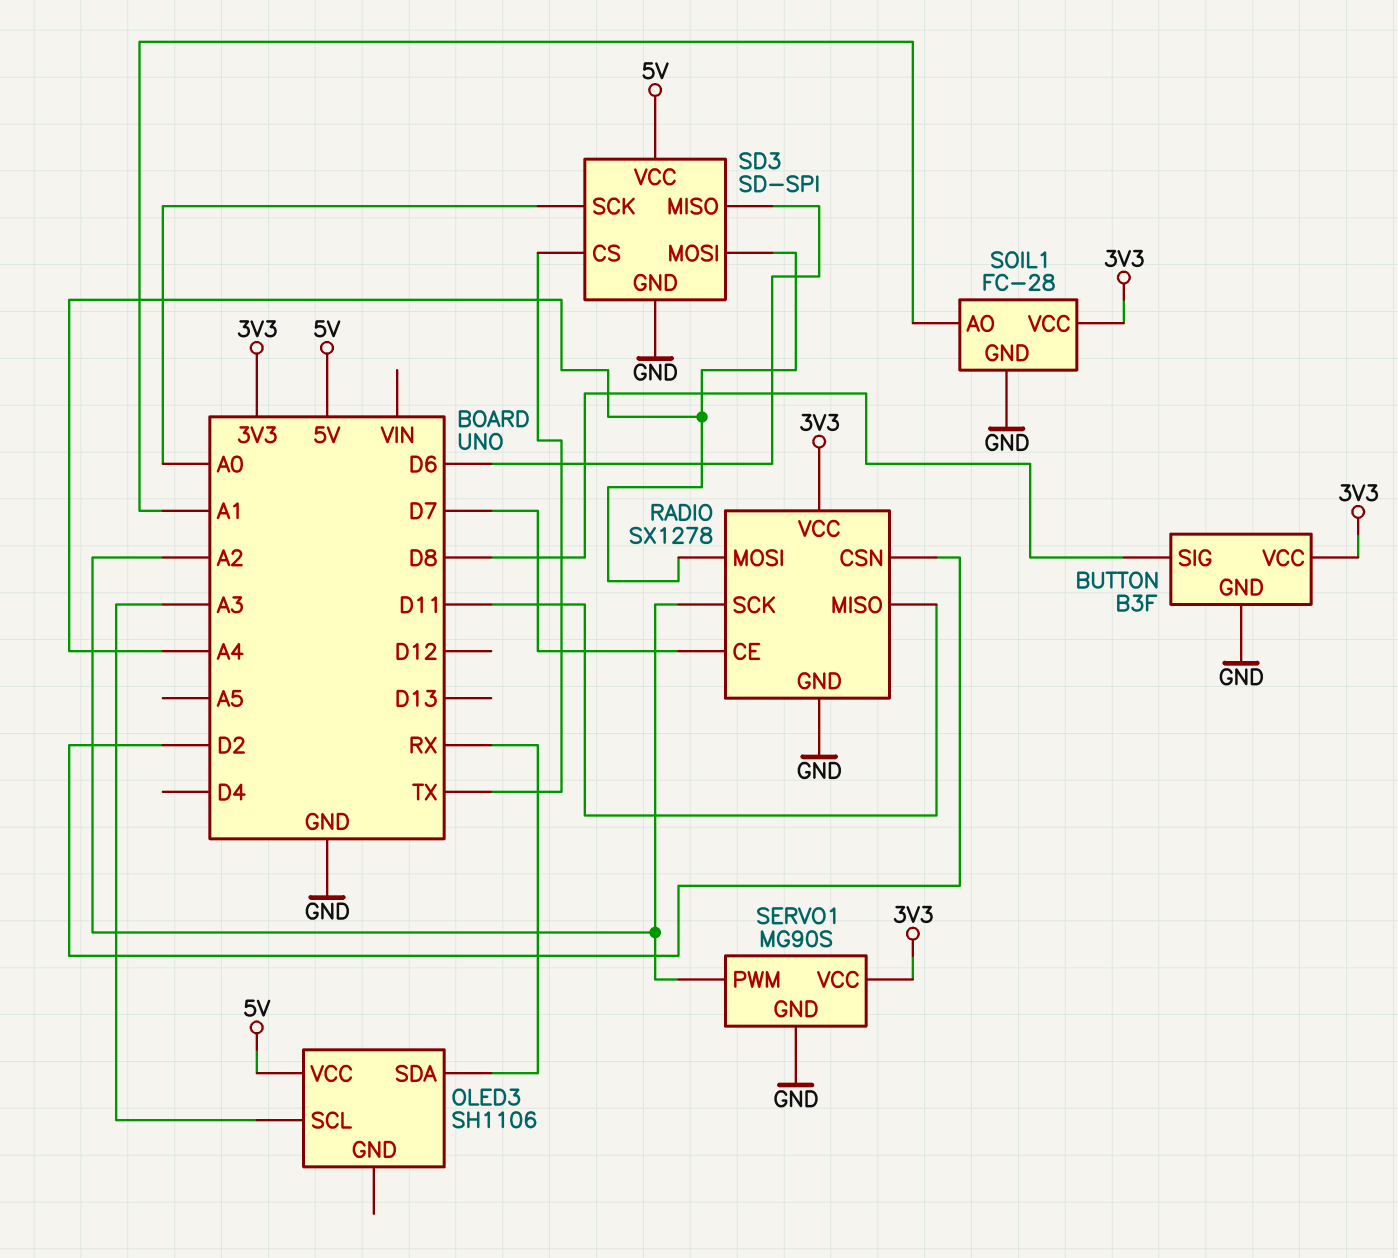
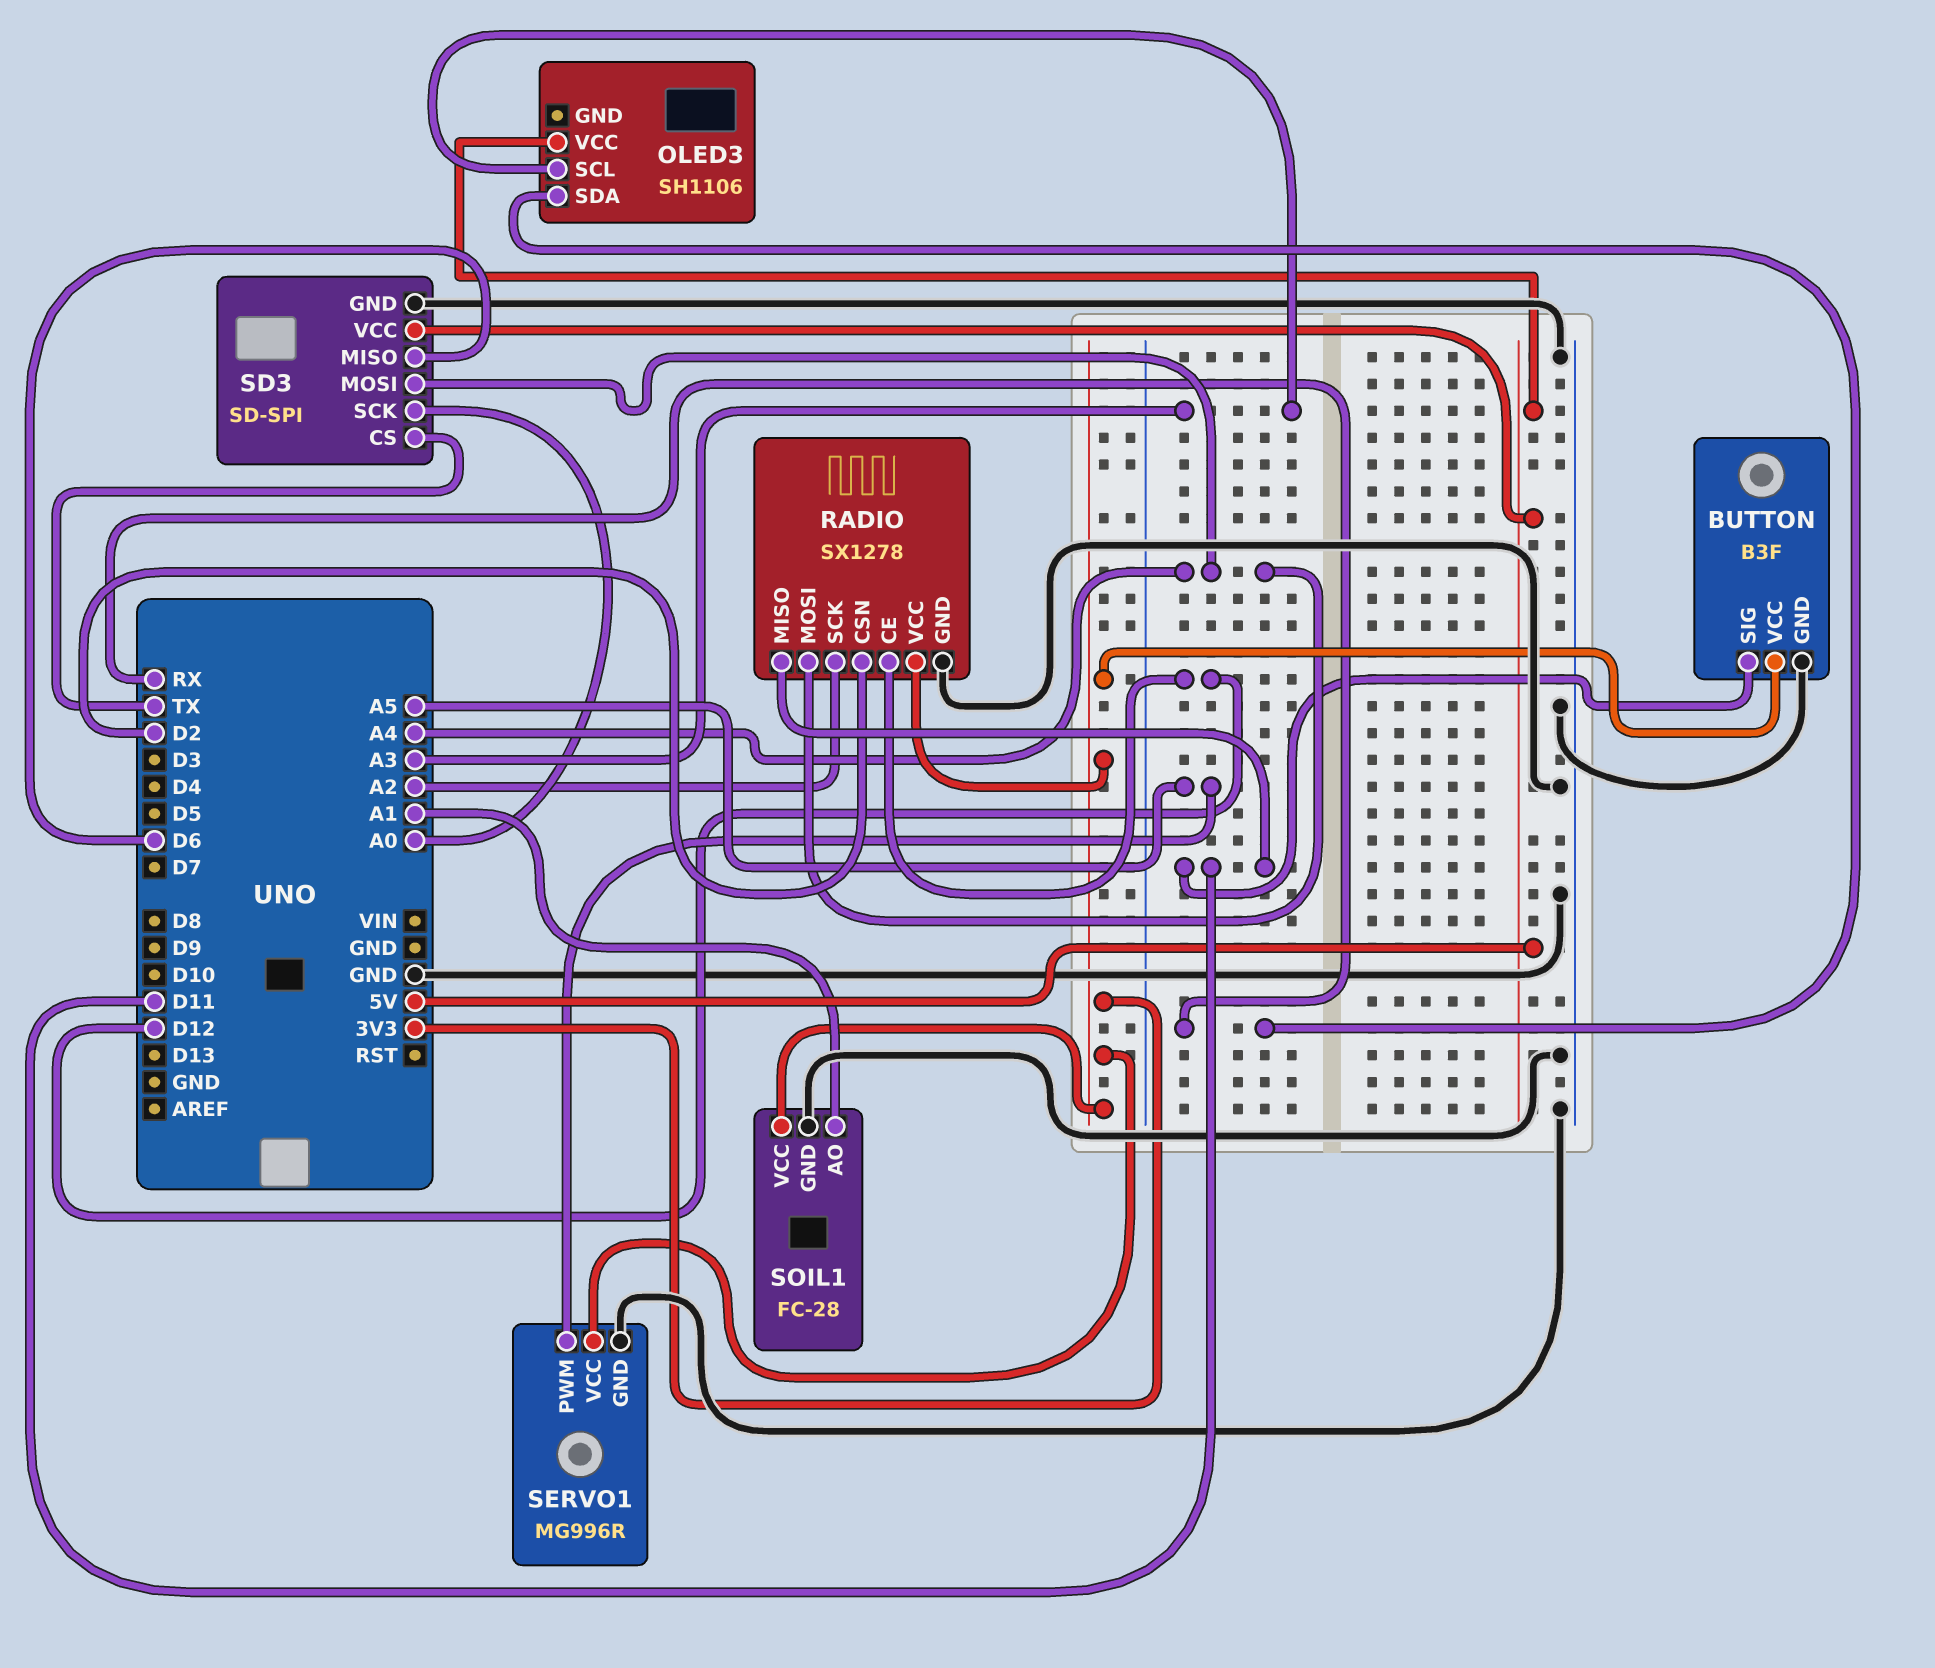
BUTTON pin SIG: D8 -> D11
RADIO pin CE: D7 -> D12
SERVO1: MG90S -> MG996R
SERVO1 pin PWM: A2 -> A5

